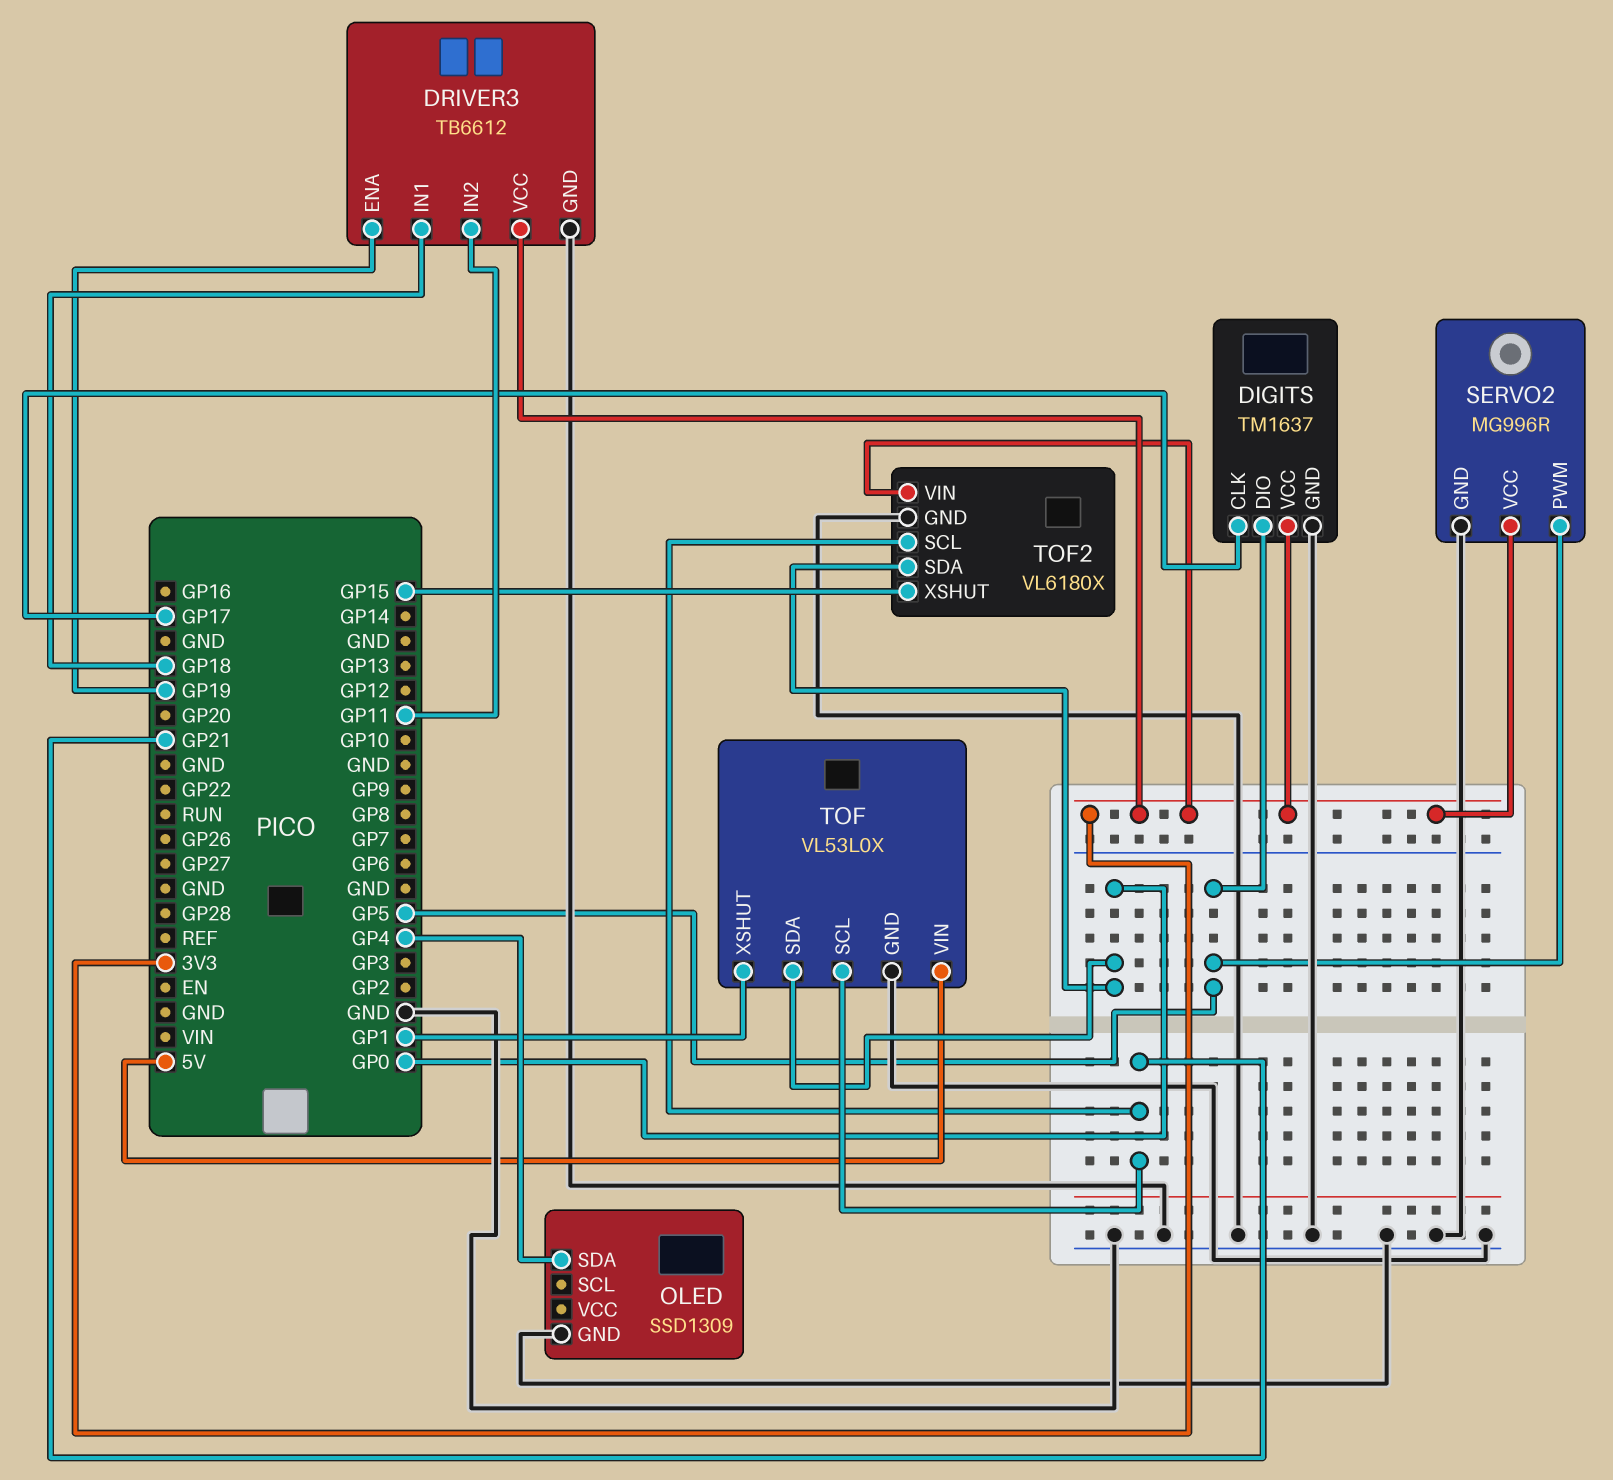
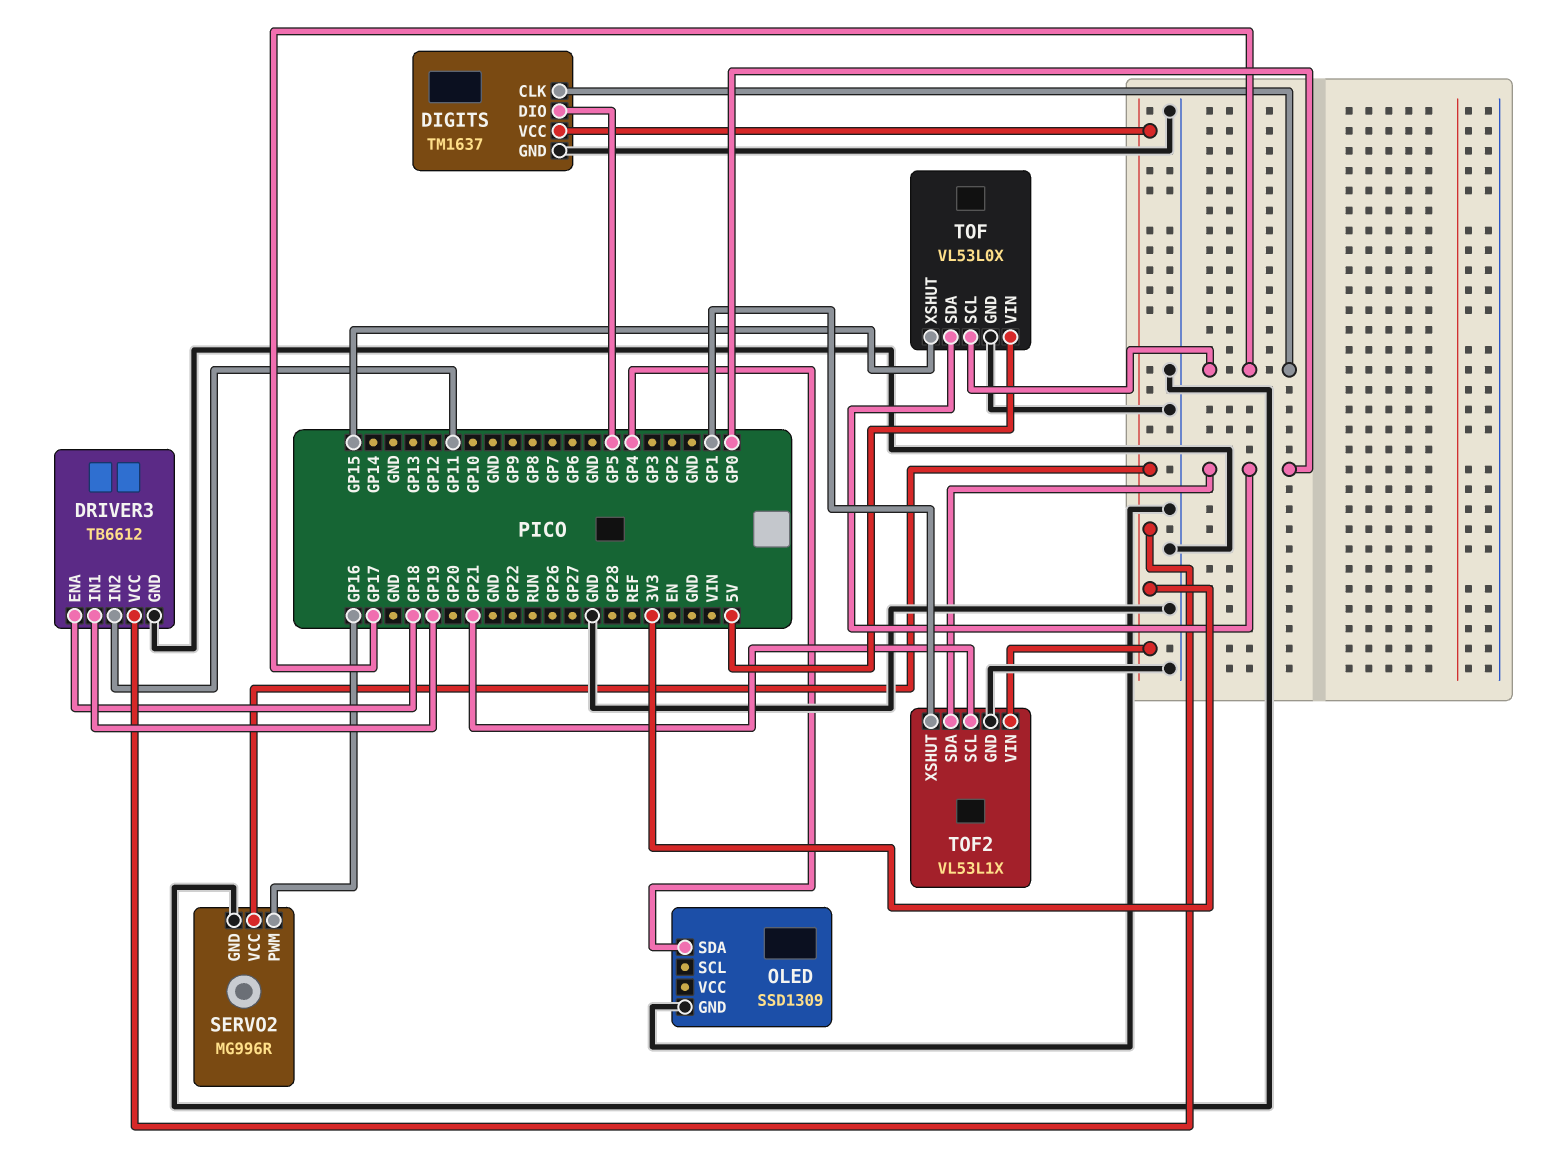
DRIVER3 pin ENA: GP19 -> GP18
DRIVER3 pin IN1: GP18 -> GP19
SERVO2 pin PWM: GP5 -> GP16
TOF pin SCL: GP21 -> GP17
TOF pin XSHUT: GP1 -> GP15
TOF2: VL6180X -> VL53L1X
TOF2 pin XSHUT: GP15 -> GP1

